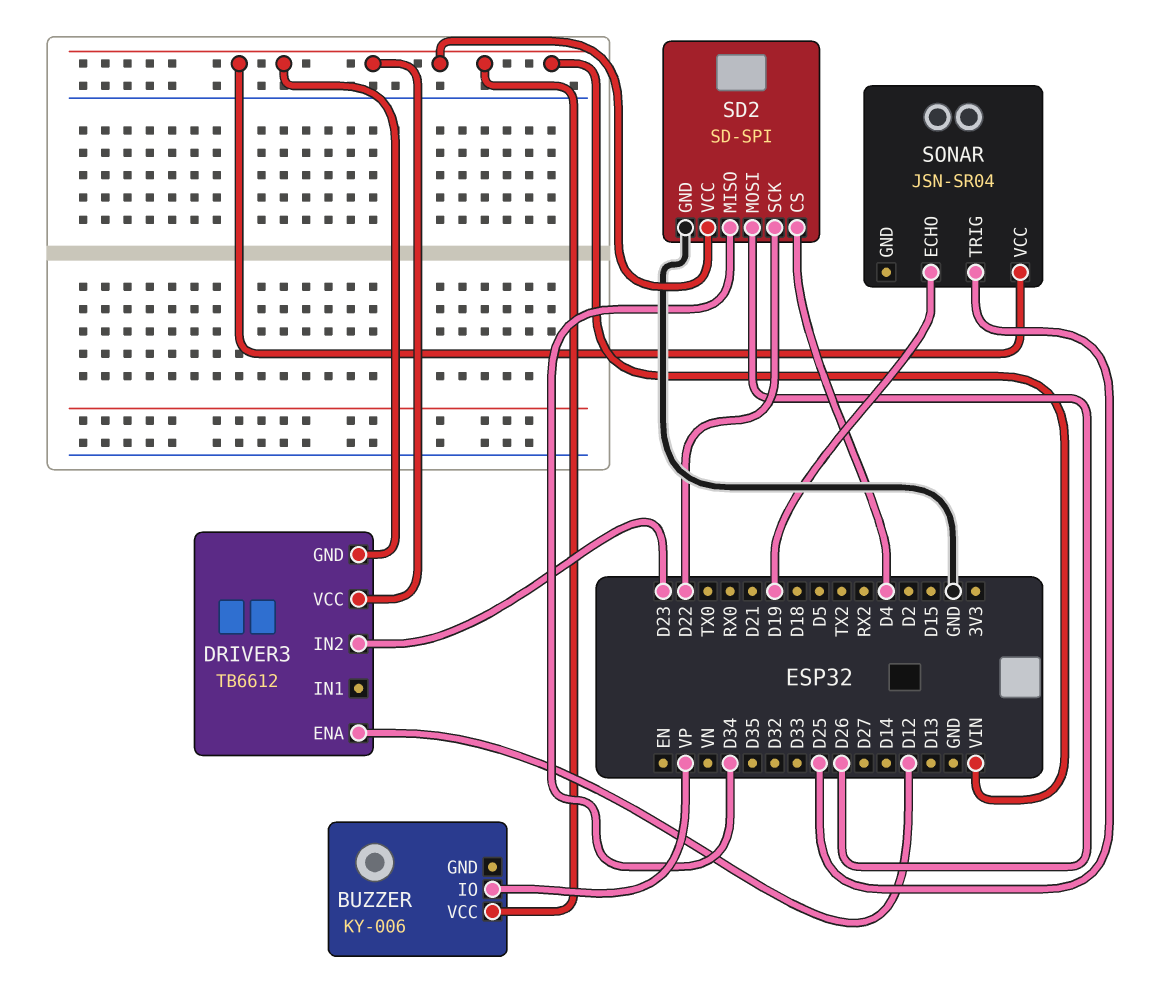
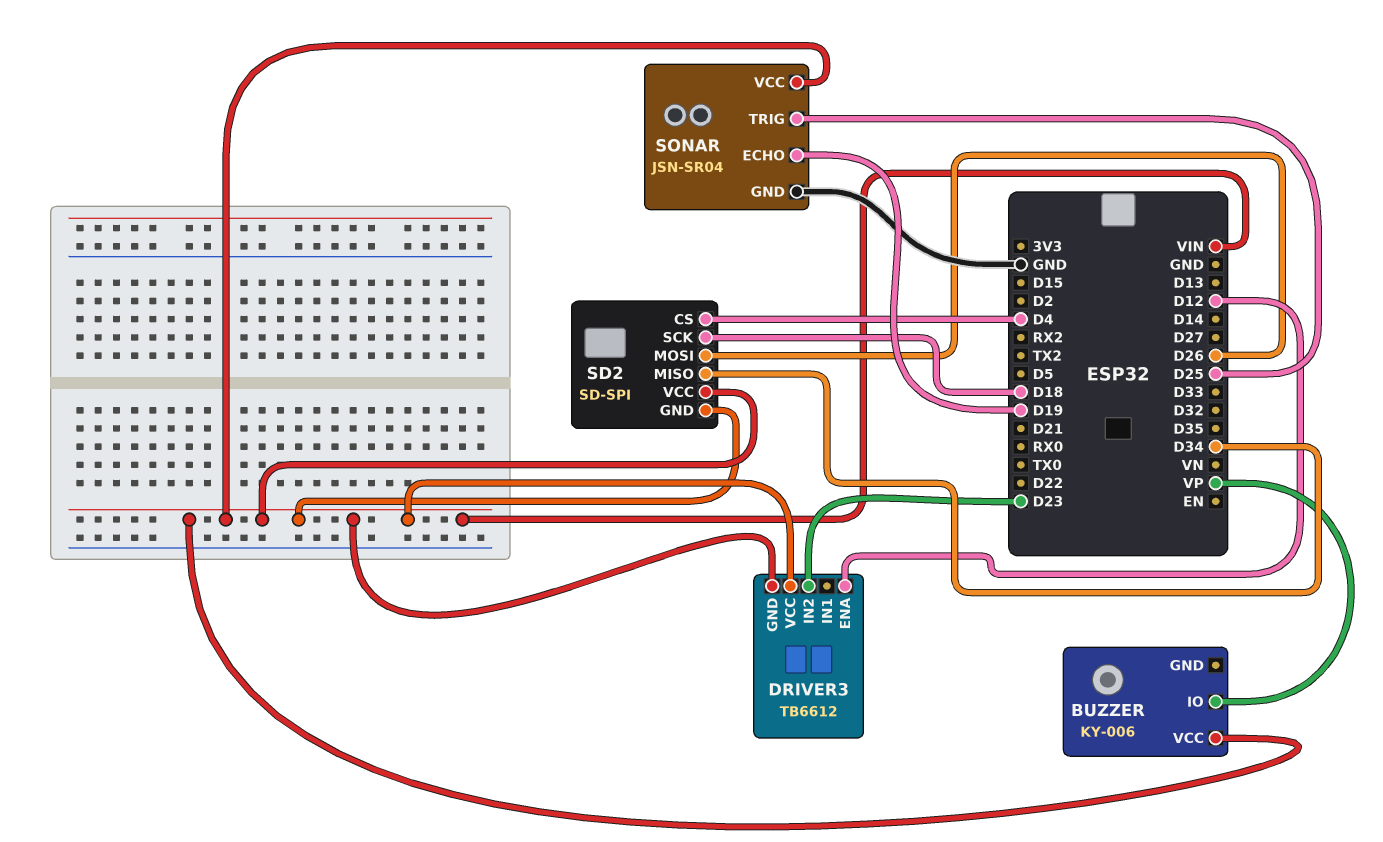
SD2 pin GND: GND -> VIN
SD2 pin SCK: D22 -> D18
SONAR pin GND: none -> GND

